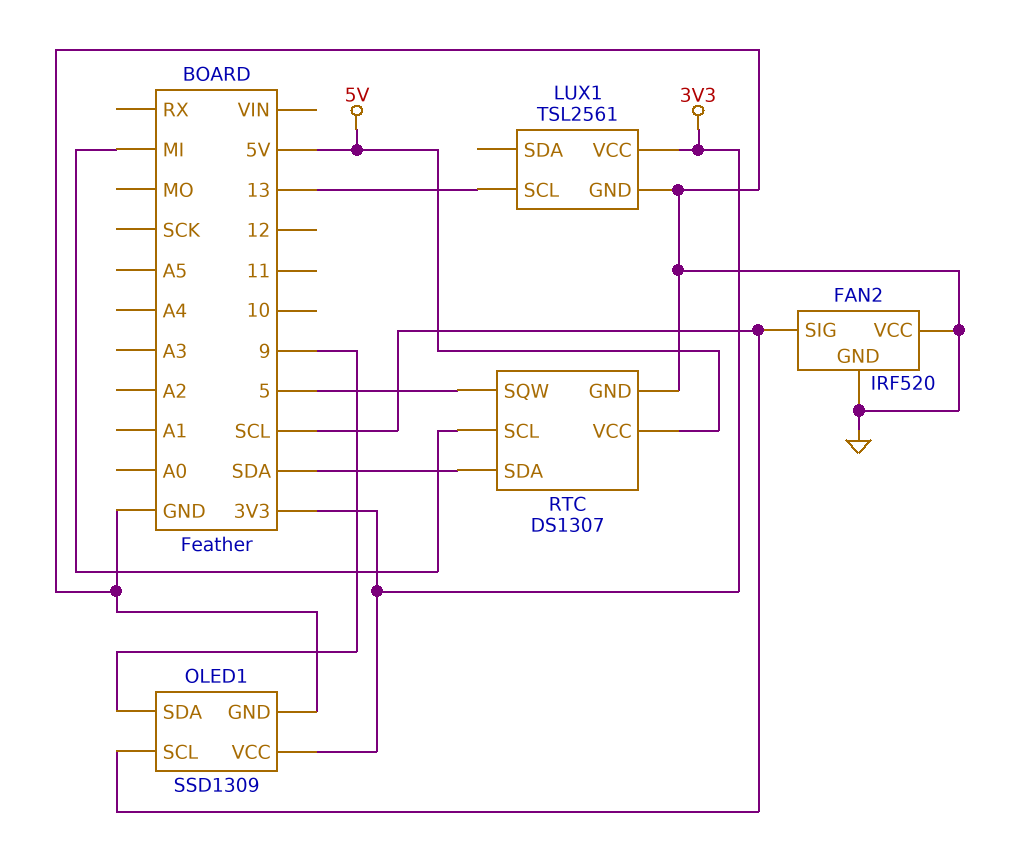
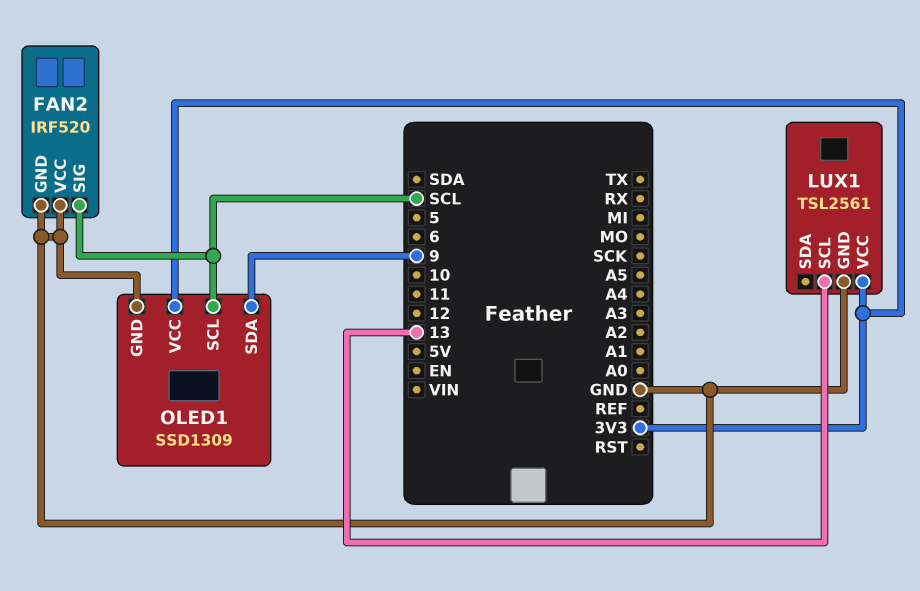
RTC: DS1307 -> none
RTC pin GND: GND -> none
RTC pin SCL: MI -> none
RTC pin SDA: SDA -> none
RTC pin SQW: 5 -> none
RTC pin VCC: 5V -> none

